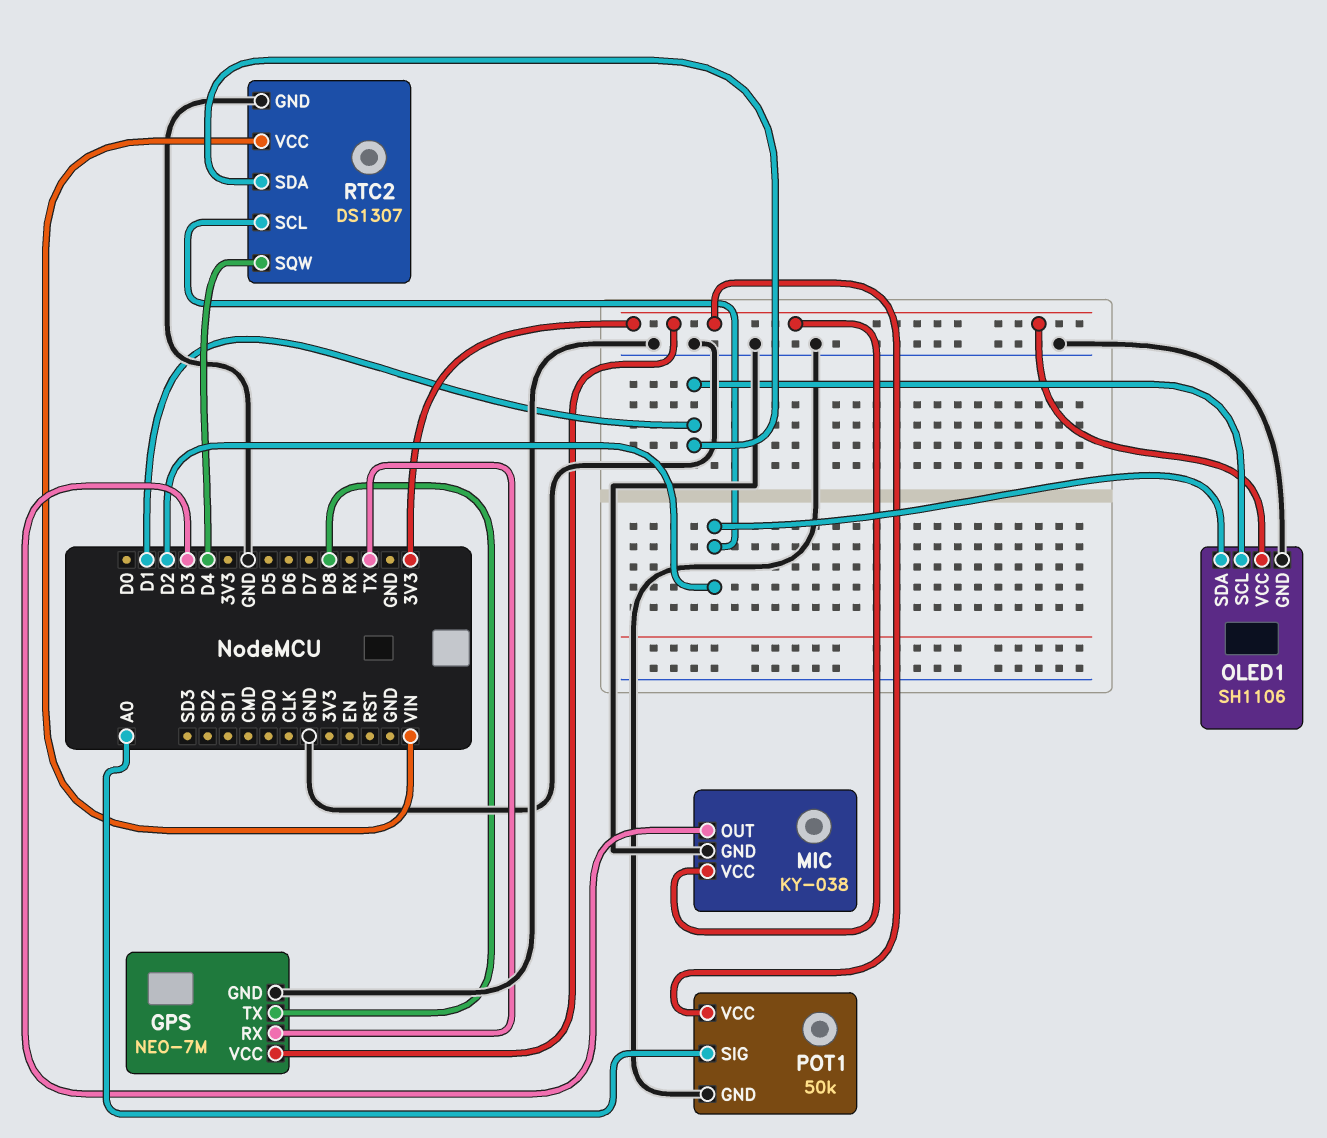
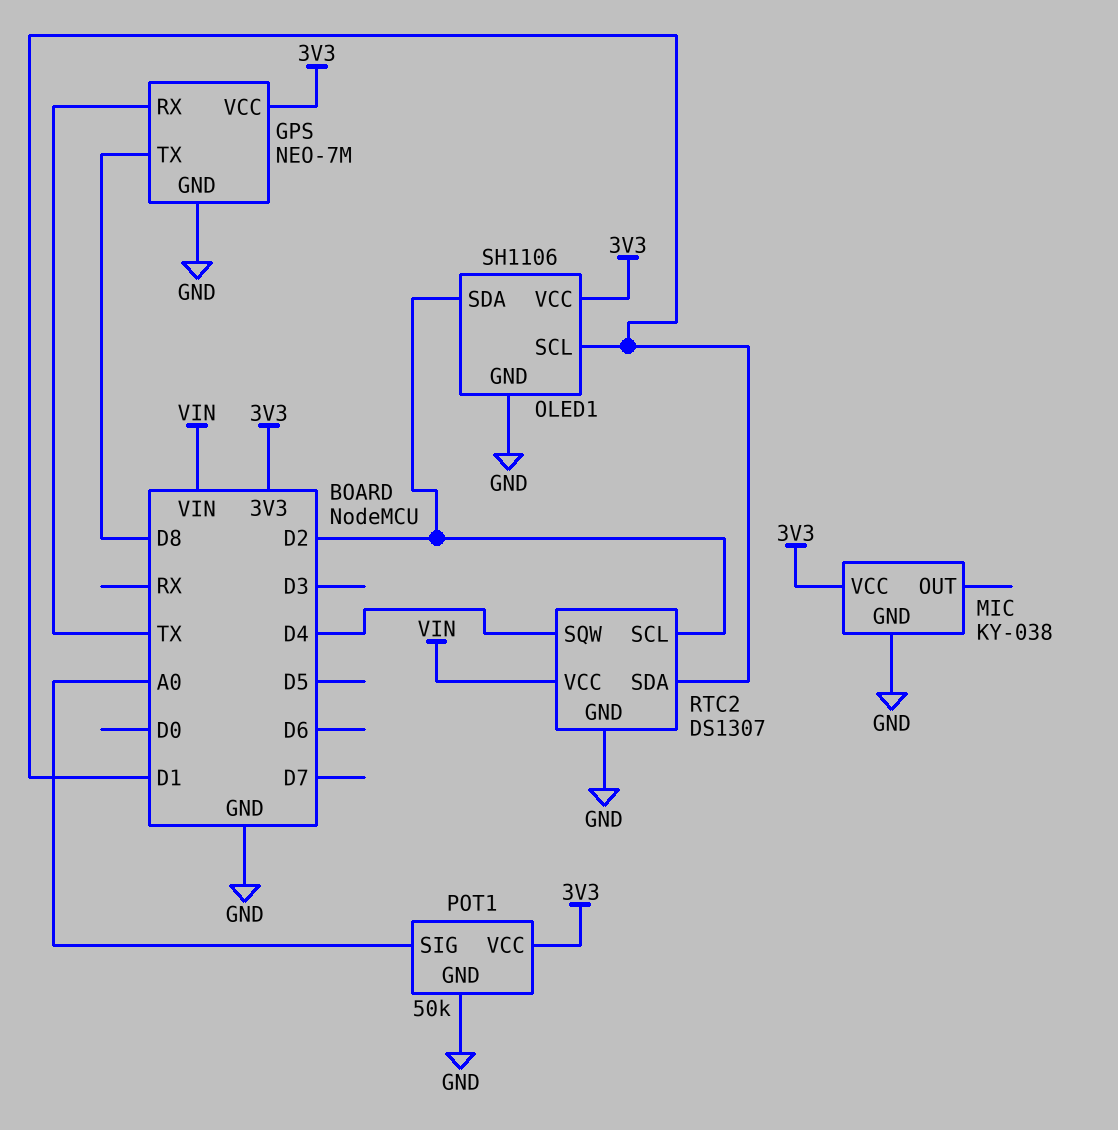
MIC pin OUT: D3 -> none

